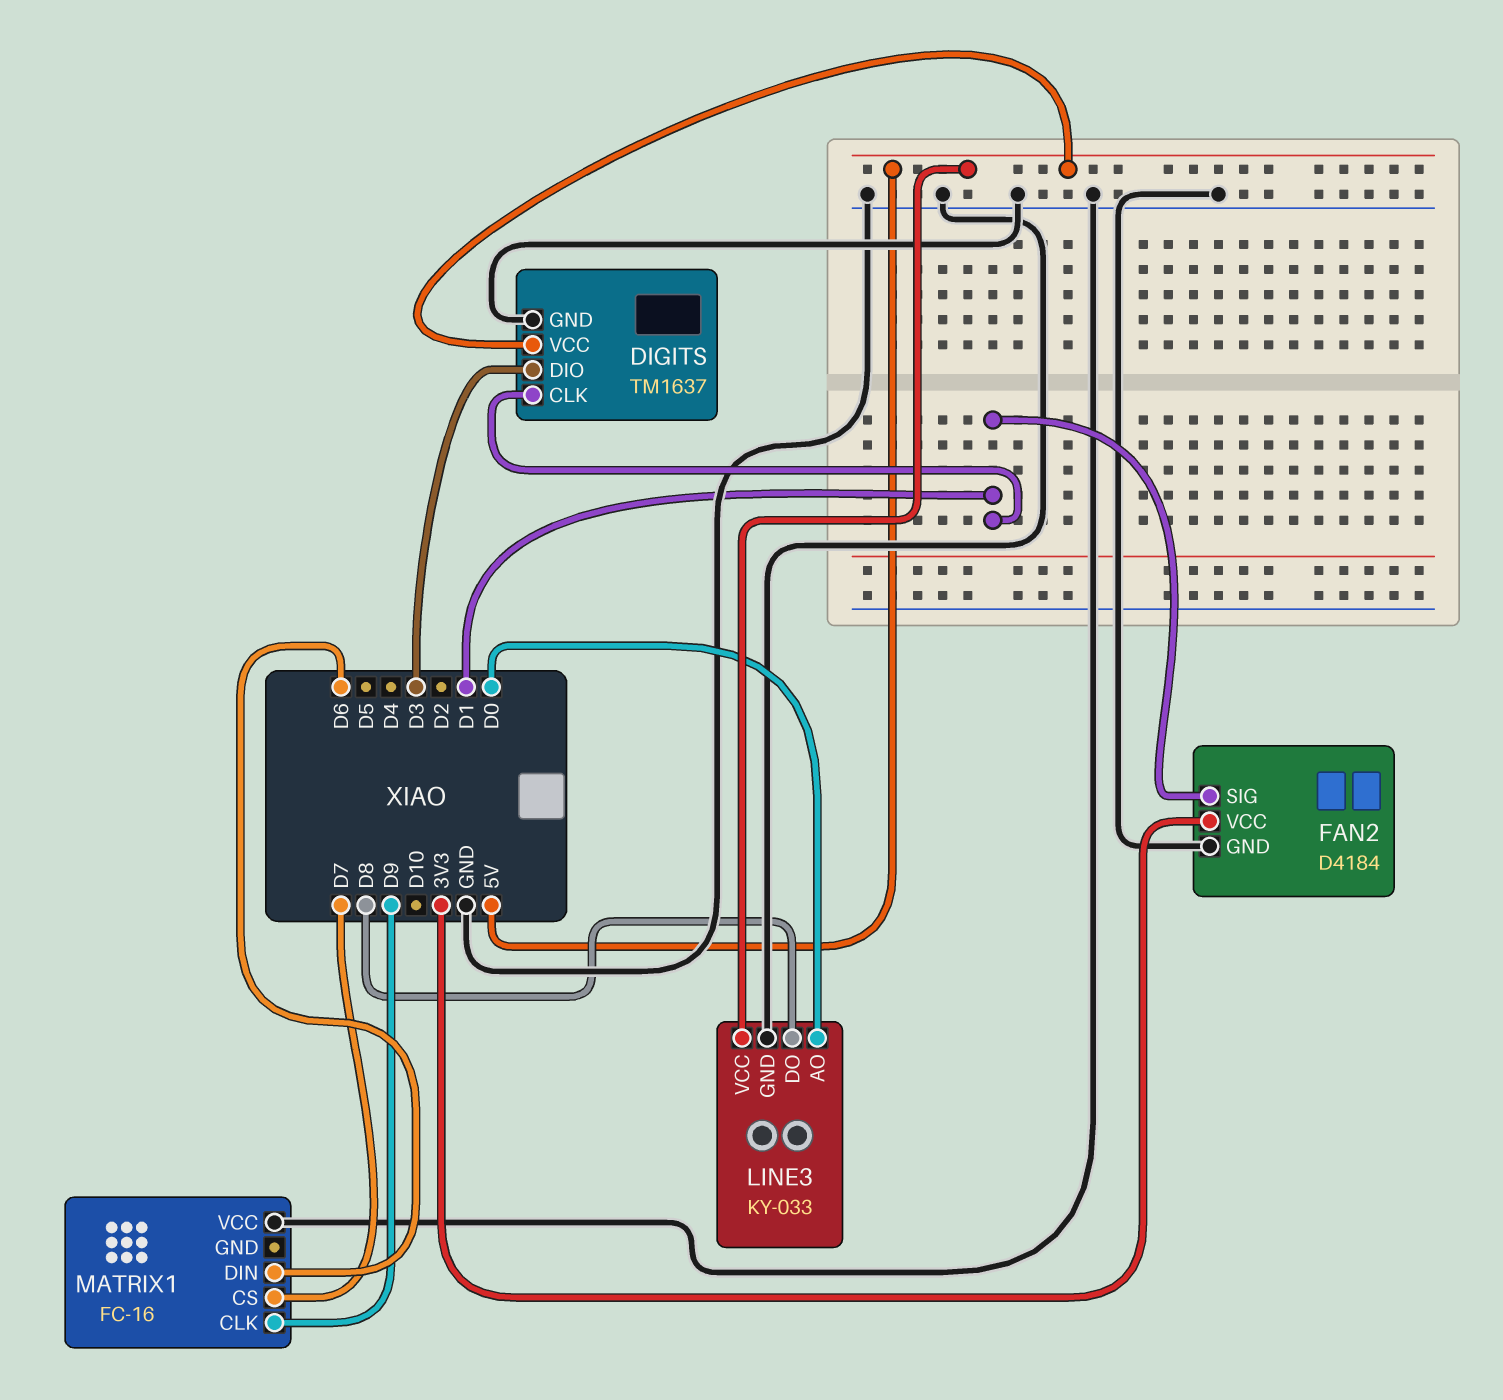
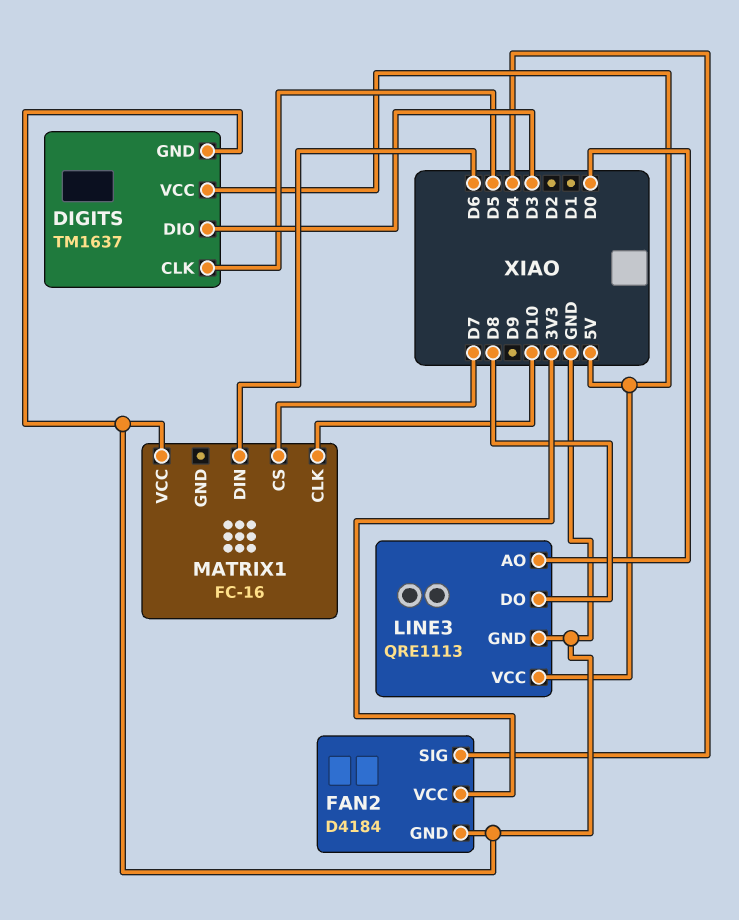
DIGITS pin CLK: D1 -> D5
FAN2 pin SIG: D1 -> D4
LINE3: KY-033 -> QRE1113
MATRIX1 pin CLK: D9 -> D10

